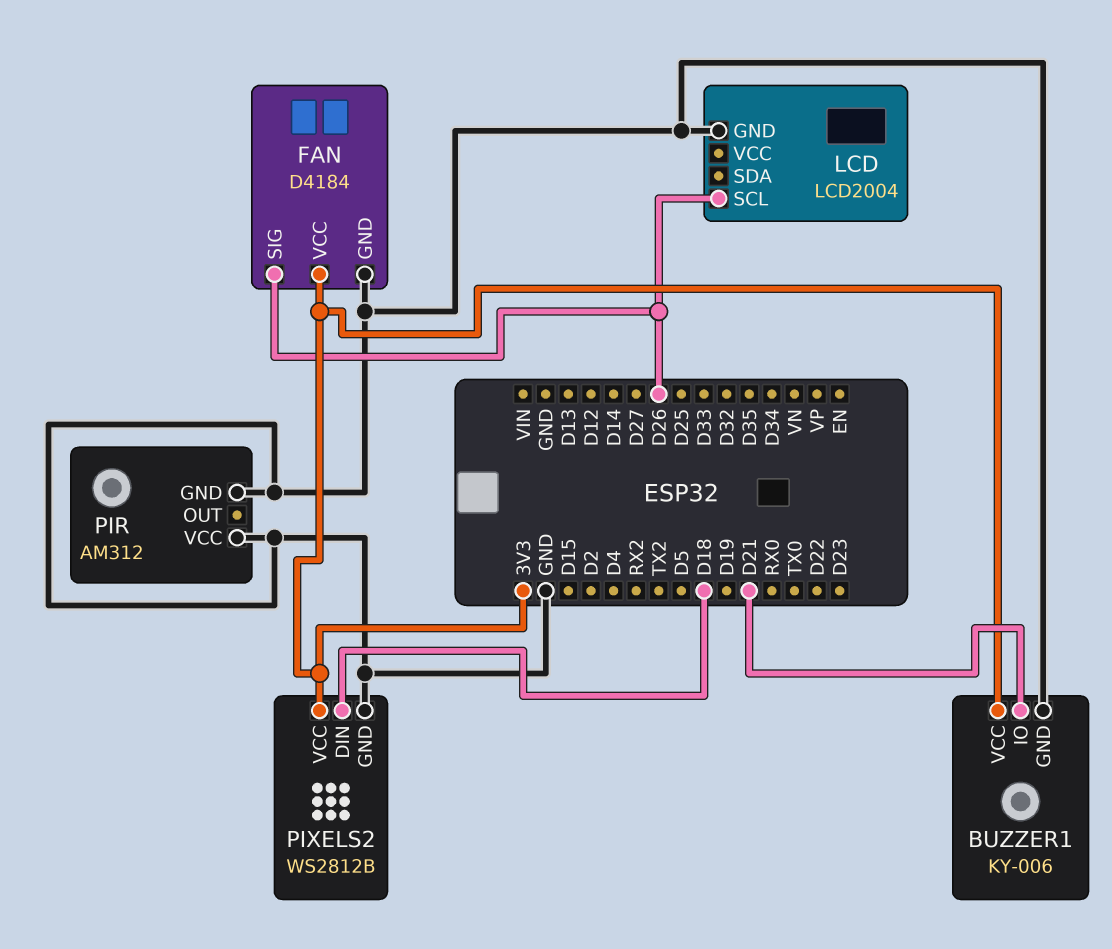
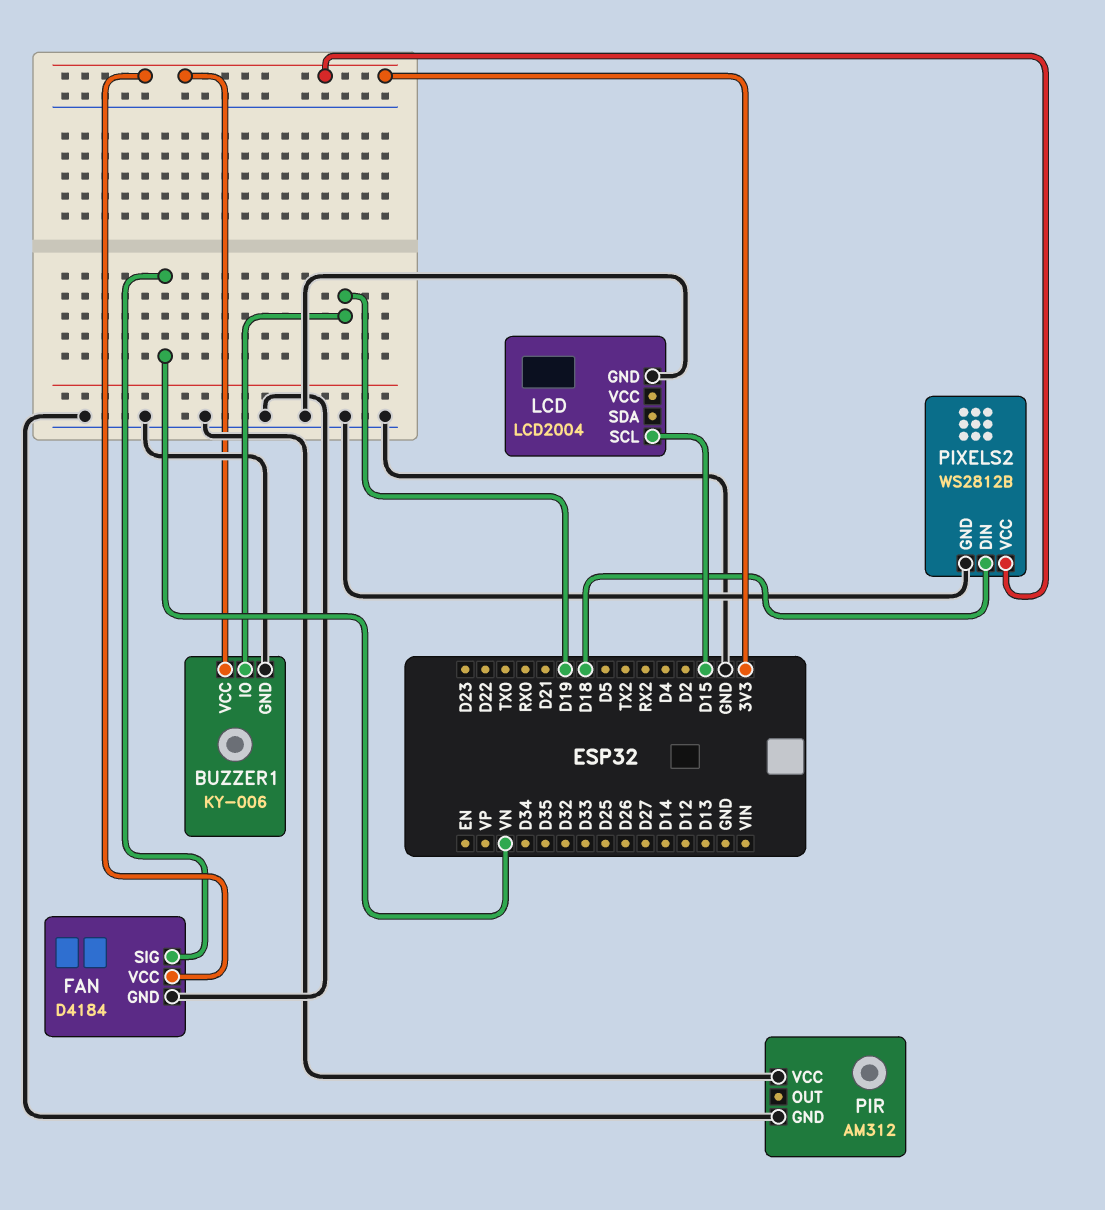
BUZZER1 pin IO: D21 -> D19
FAN pin SIG: D26 -> VN
LCD pin SCL: D26 -> D15

